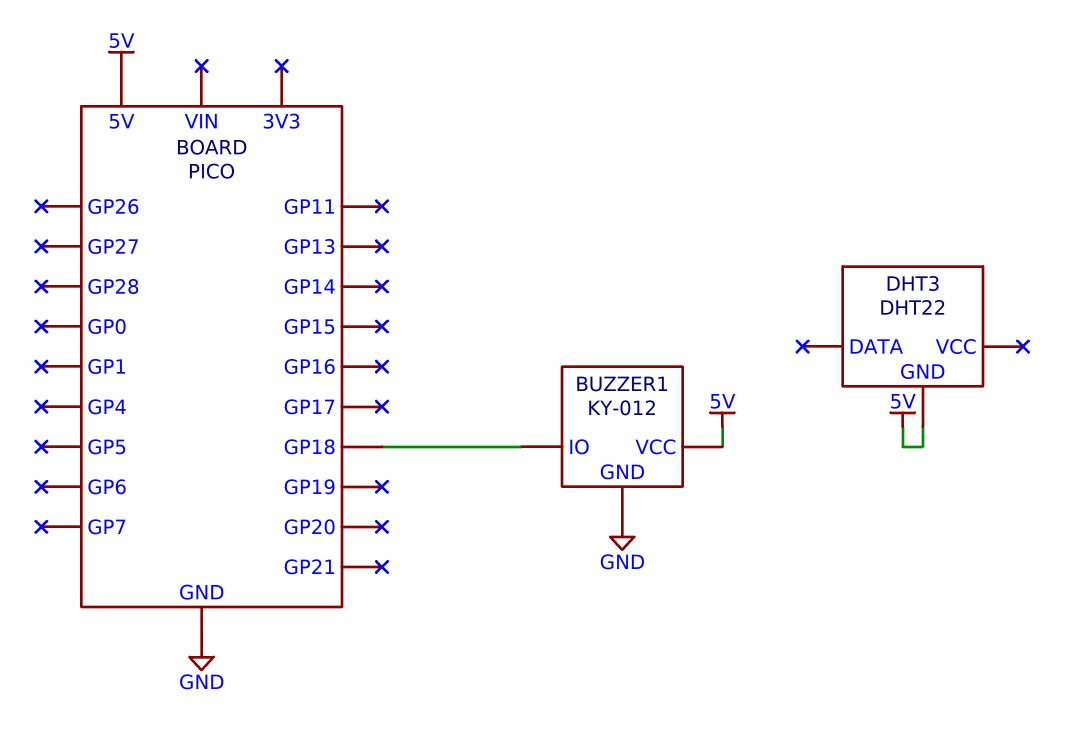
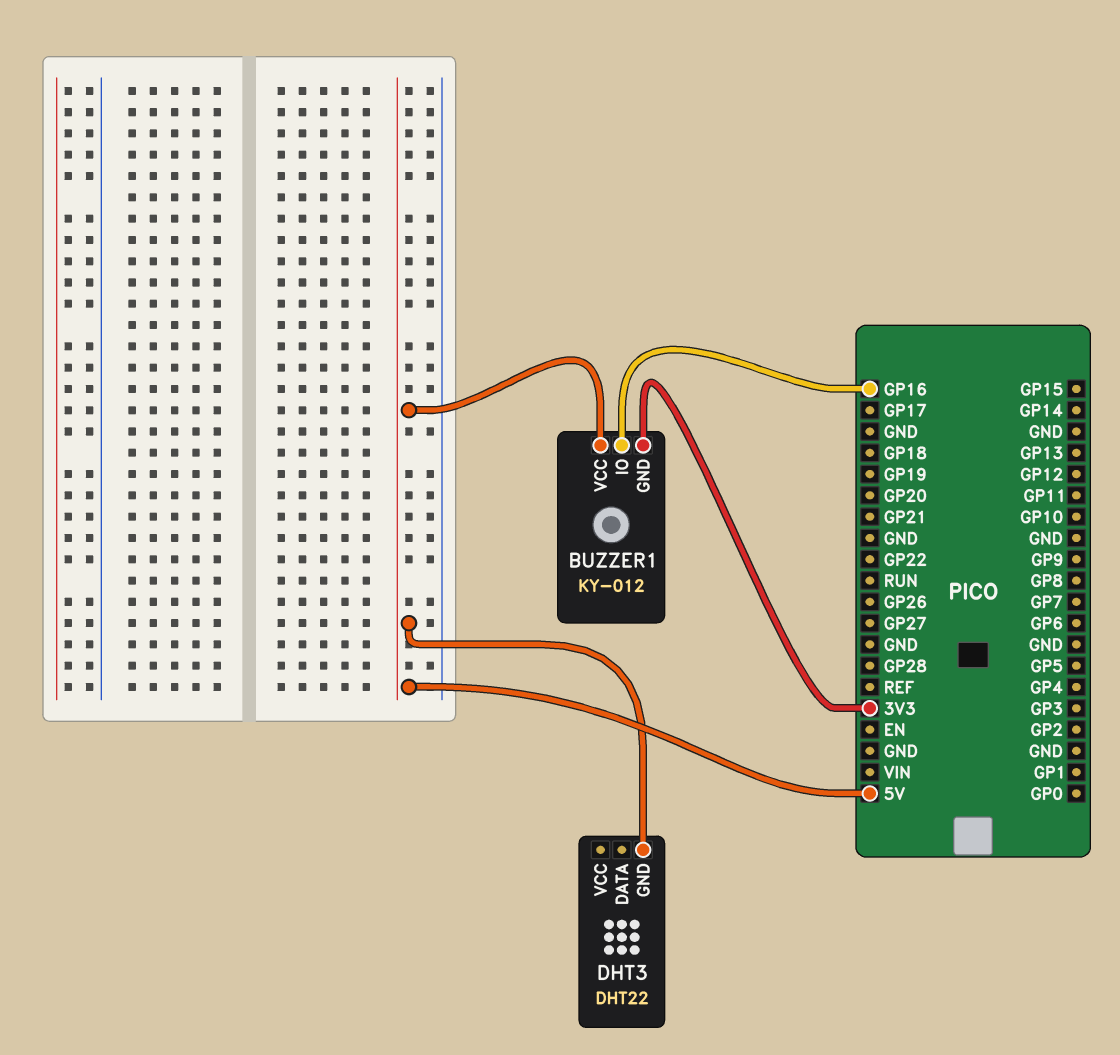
BUZZER1 pin GND: GND -> 3V3
BUZZER1 pin IO: GP18 -> GP16

